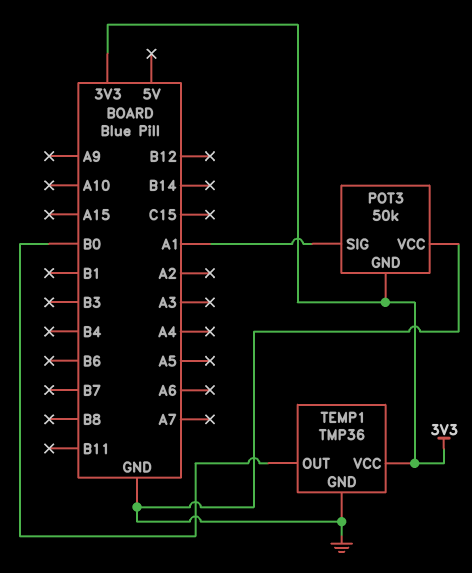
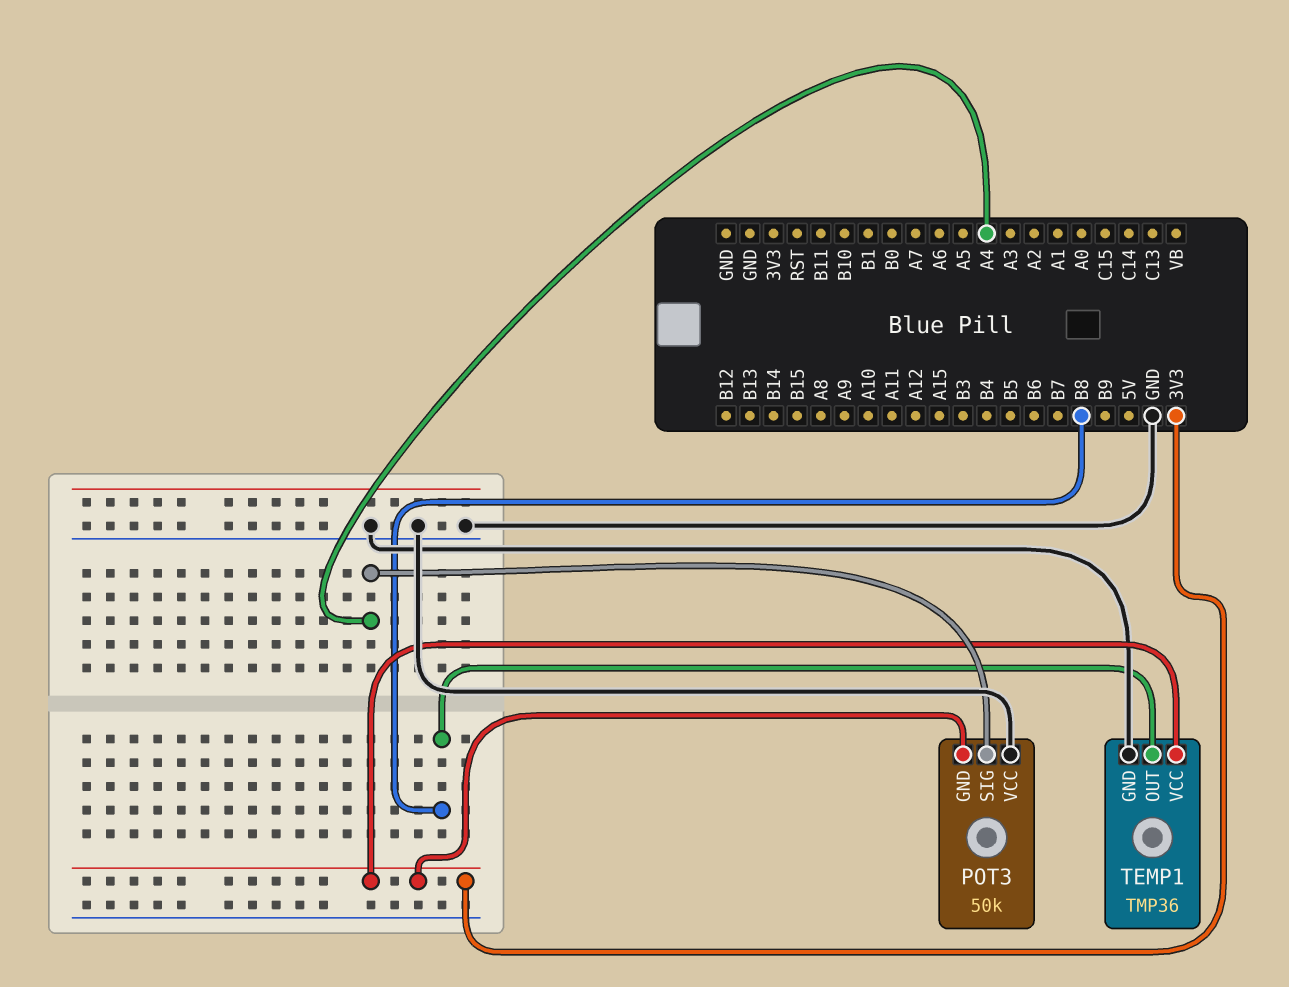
POT3 pin SIG: A1 -> A4
TEMP1 pin OUT: B0 -> B8

